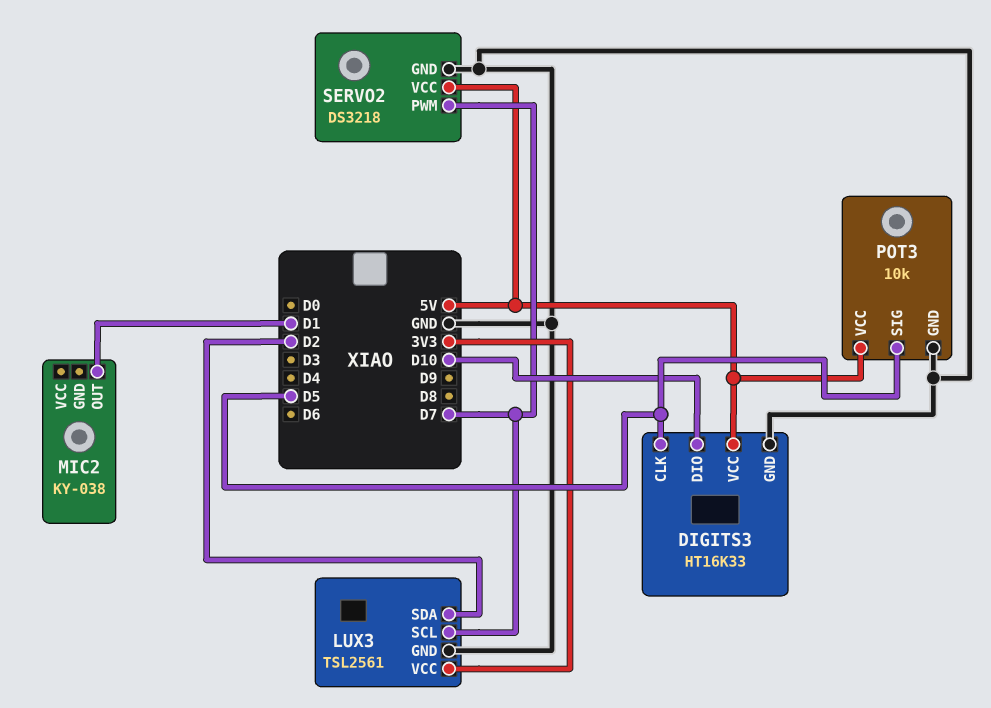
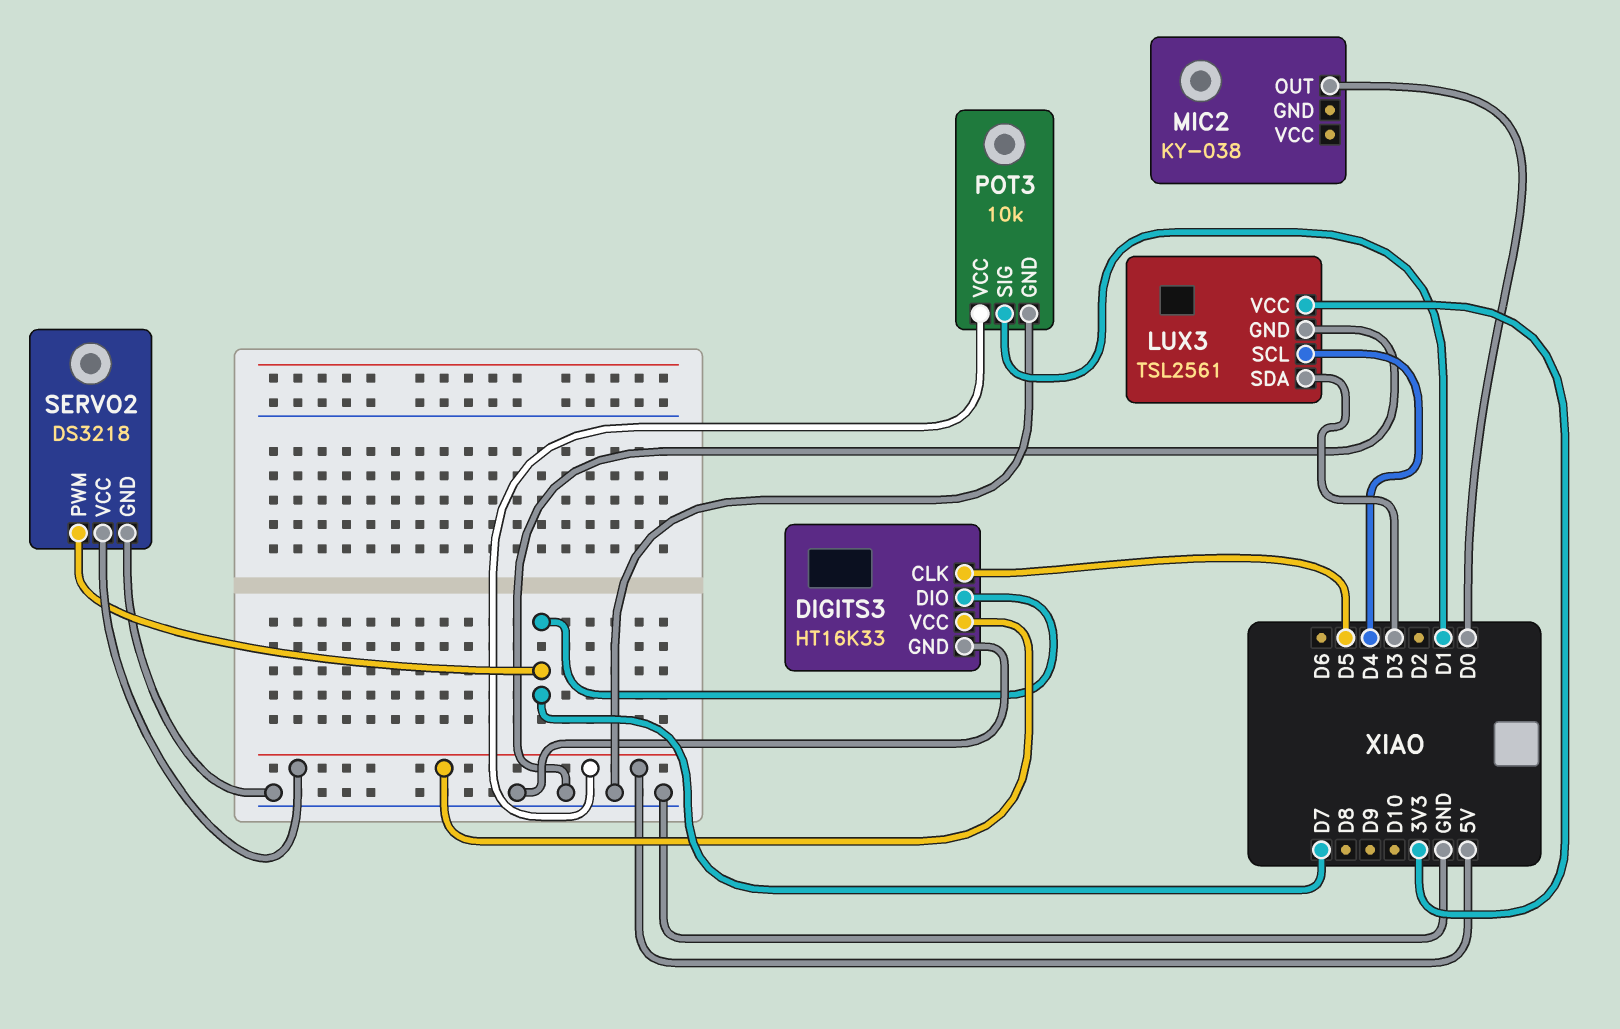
DIGITS3 pin DIO: D10 -> D7
LUX3 pin SCL: D7 -> D4
LUX3 pin SDA: D2 -> D3
MIC2 pin OUT: D1 -> D0
POT3 pin SIG: D5 -> D1

